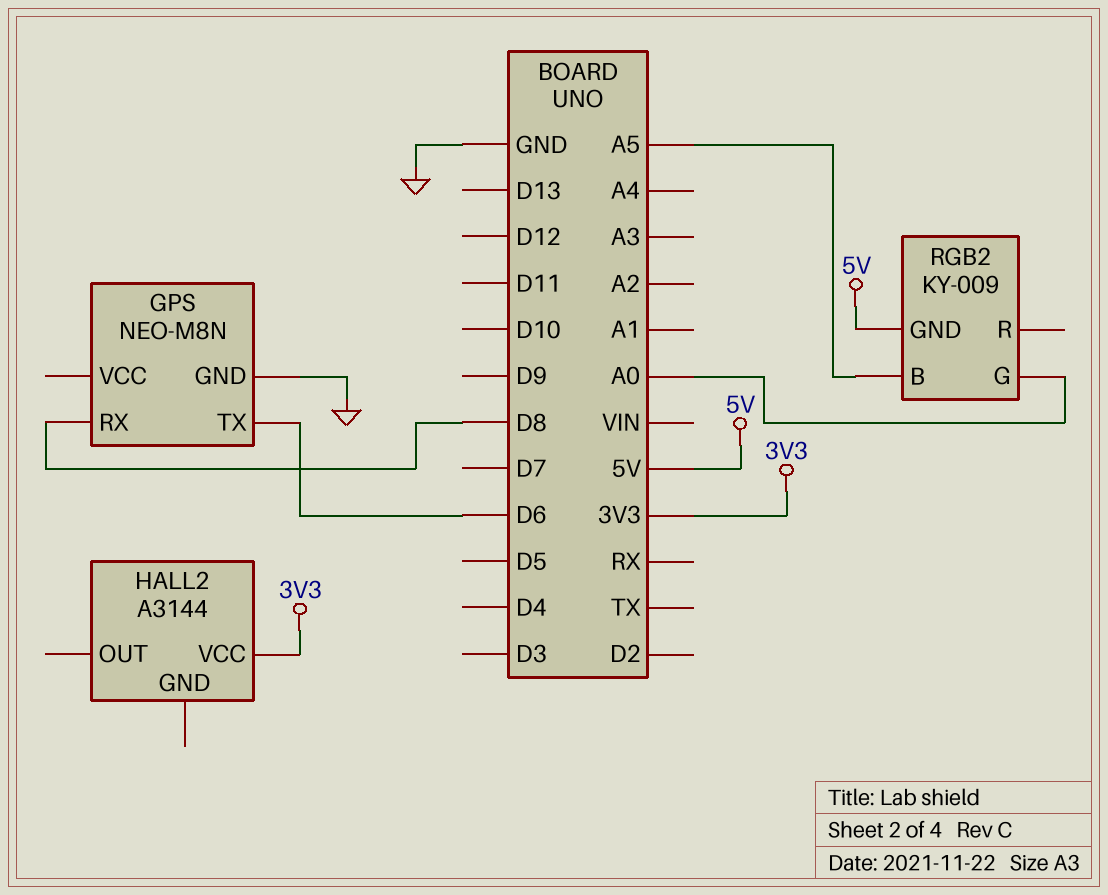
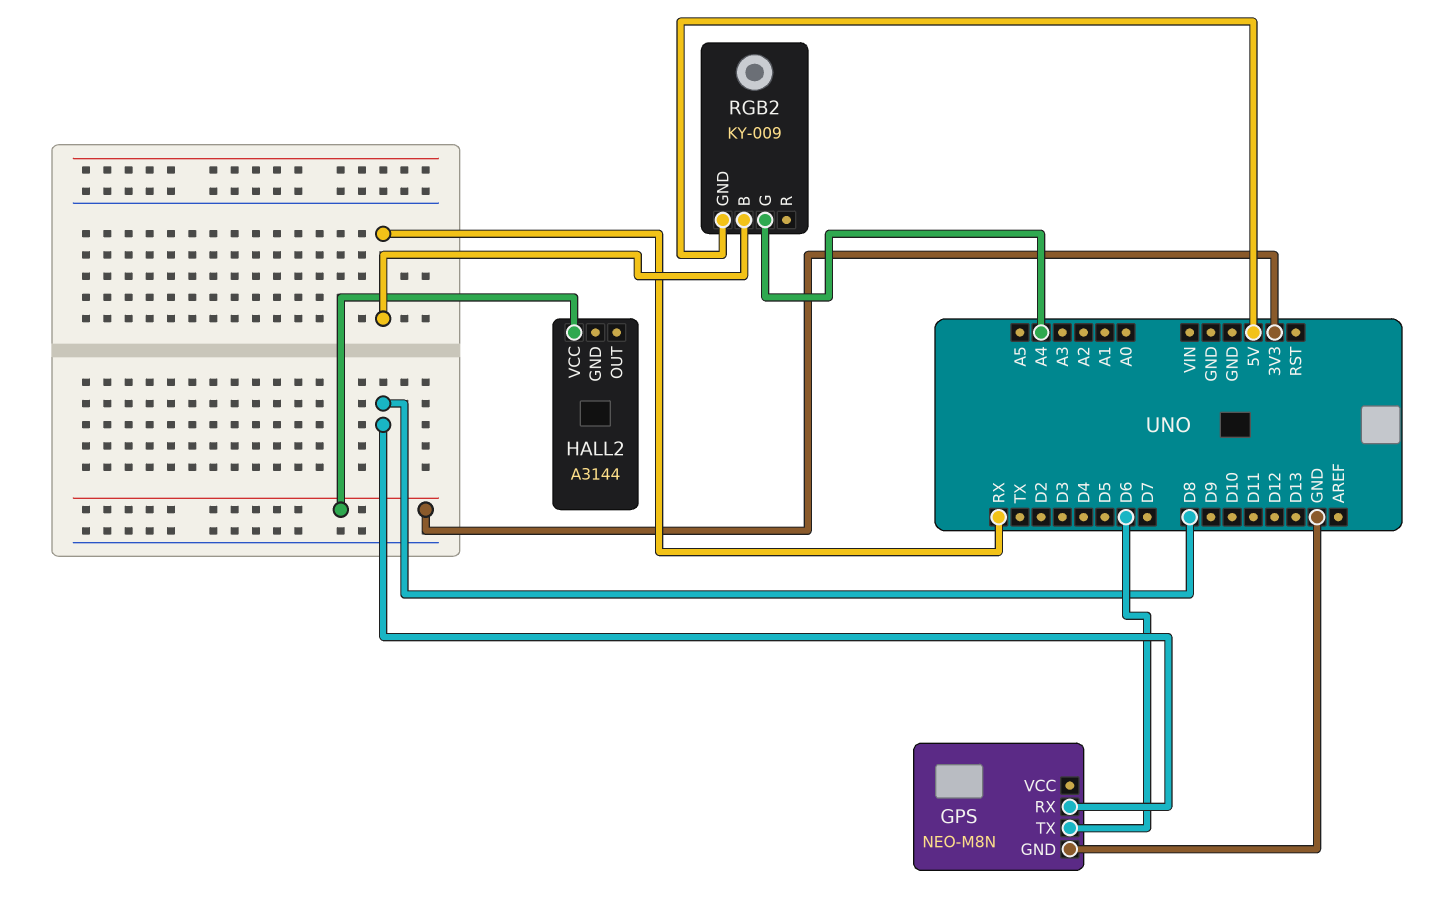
RGB2 pin B: A5 -> RX
RGB2 pin G: A0 -> A4

